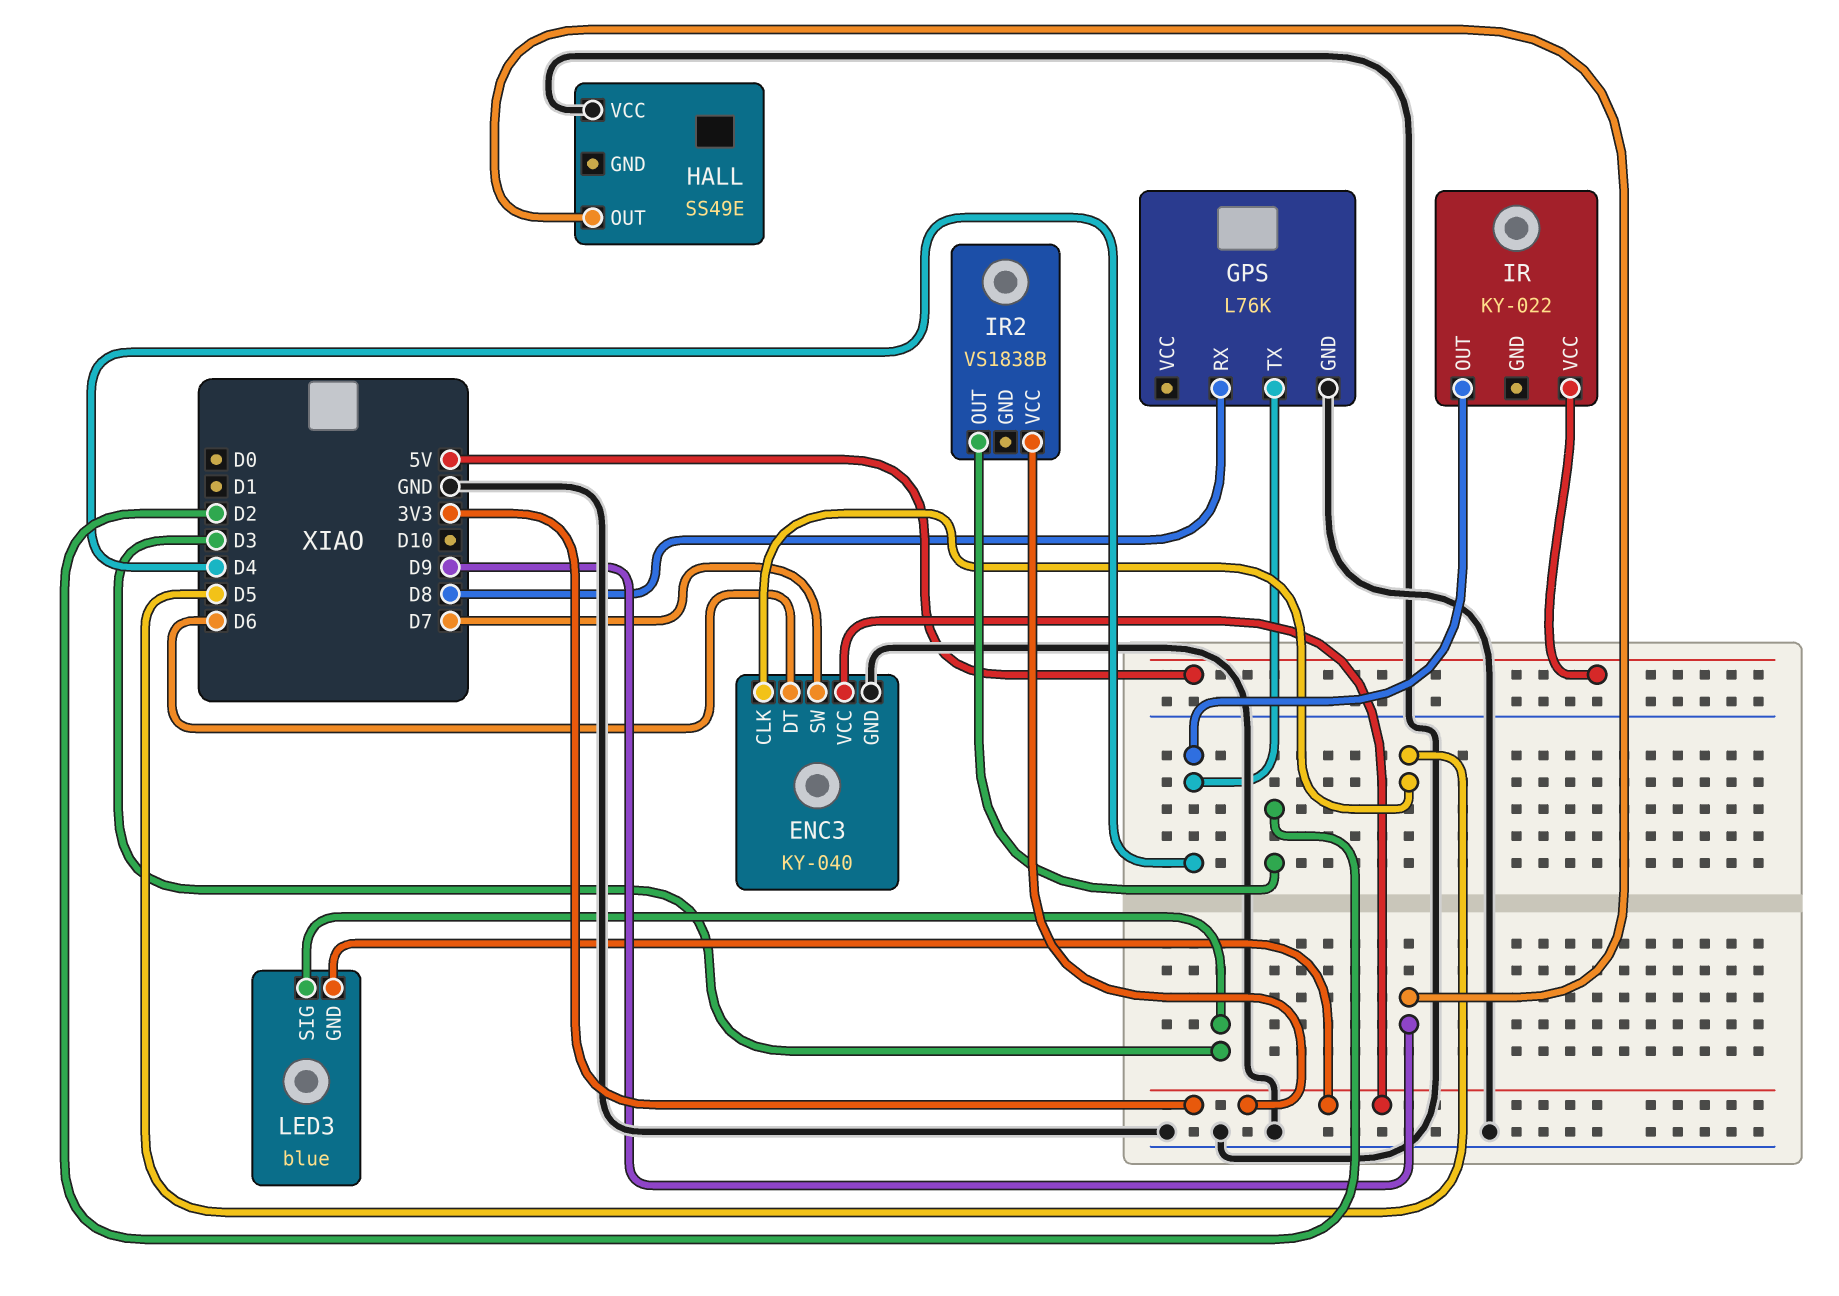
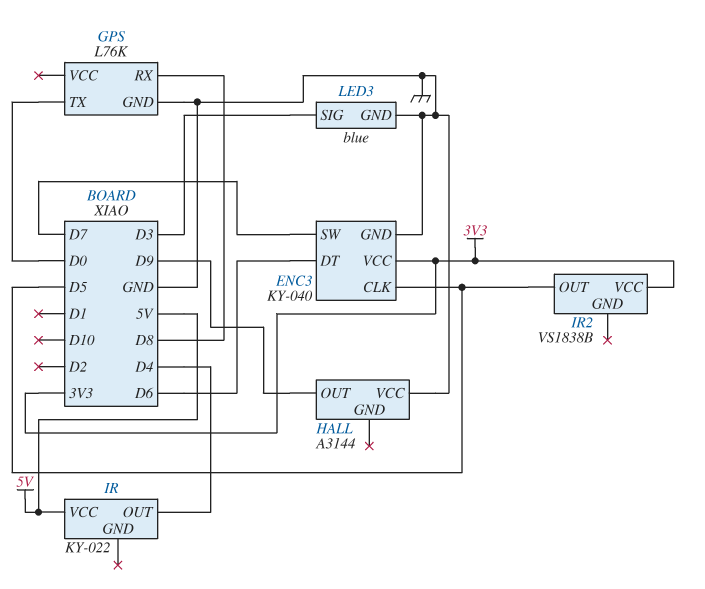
GPS pin TX: D4 -> D0
HALL: SS49E -> A3144
IR2 pin OUT: D2 -> D5
LED3 pin GND: 3V3 -> GND

